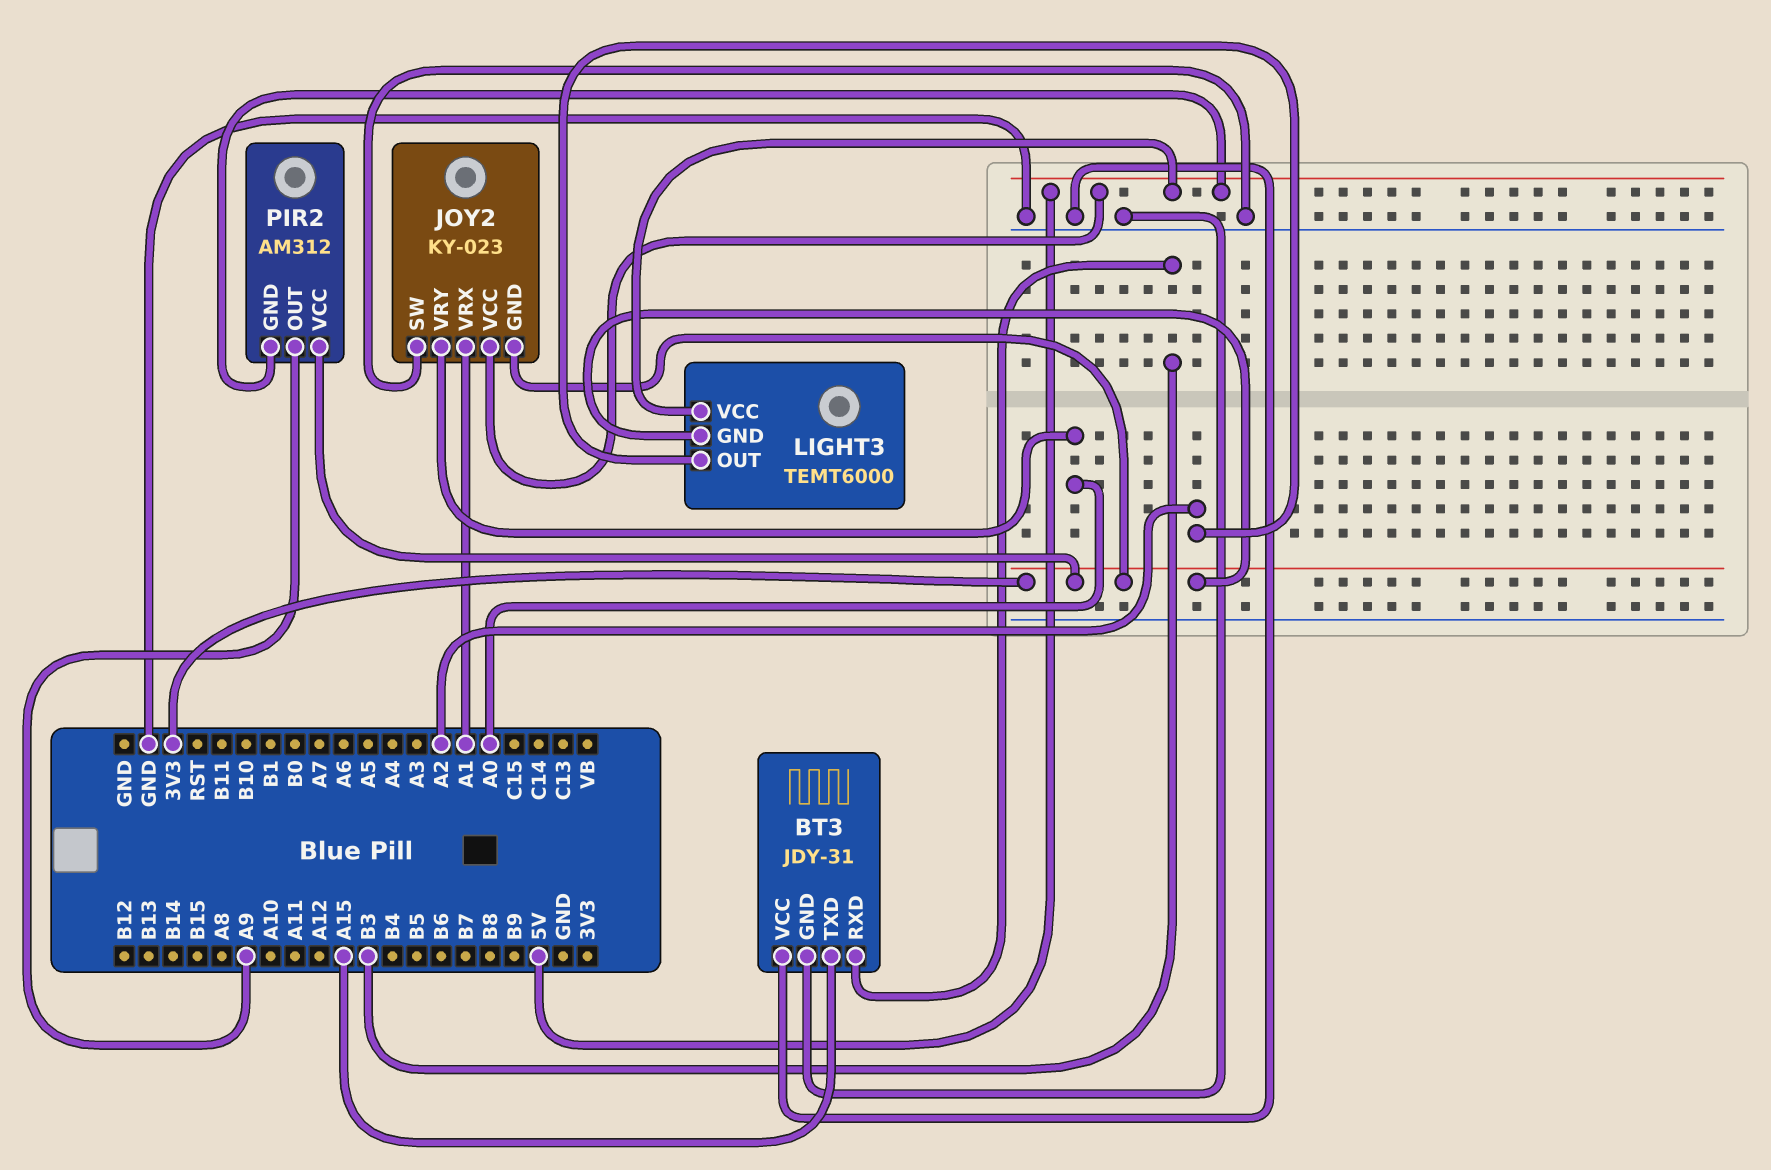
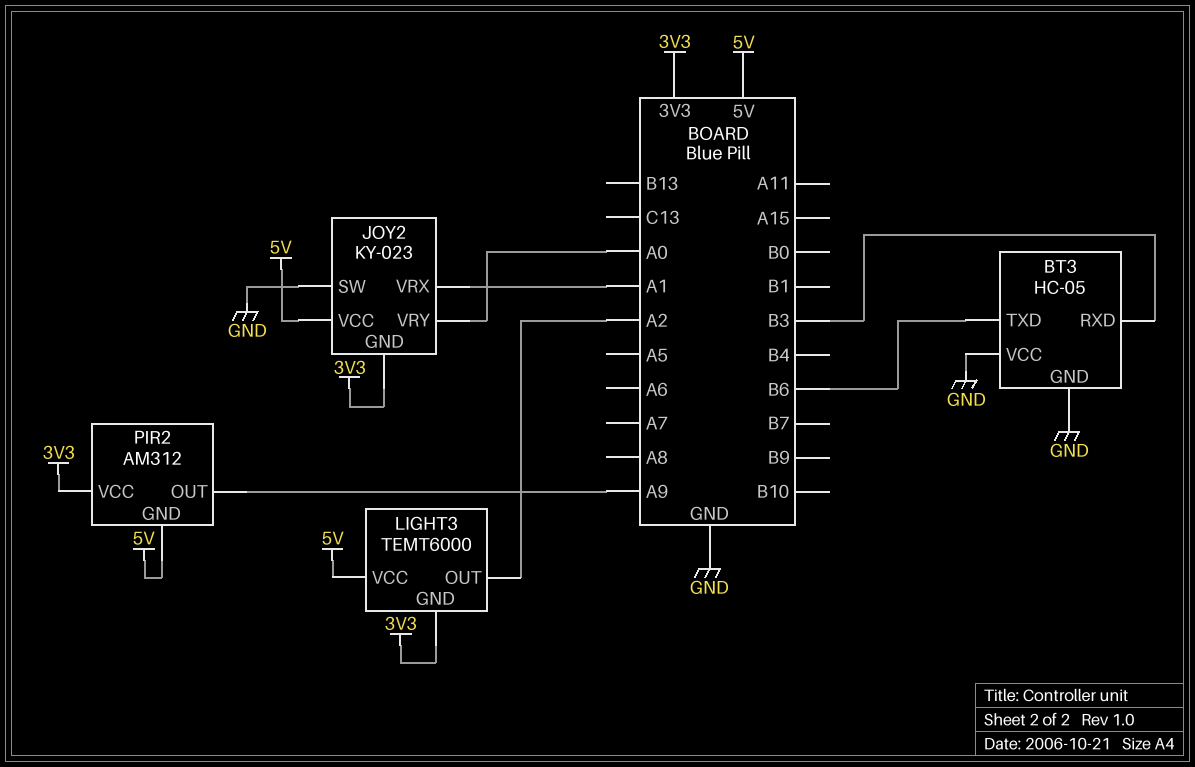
BT3: JDY-31 -> HC-05
BT3 pin TXD: A15 -> B6

